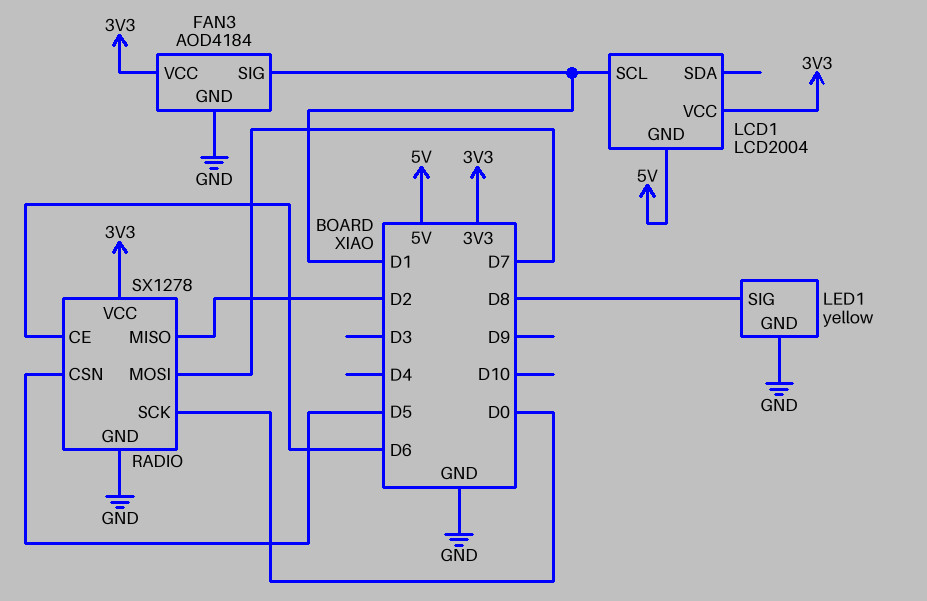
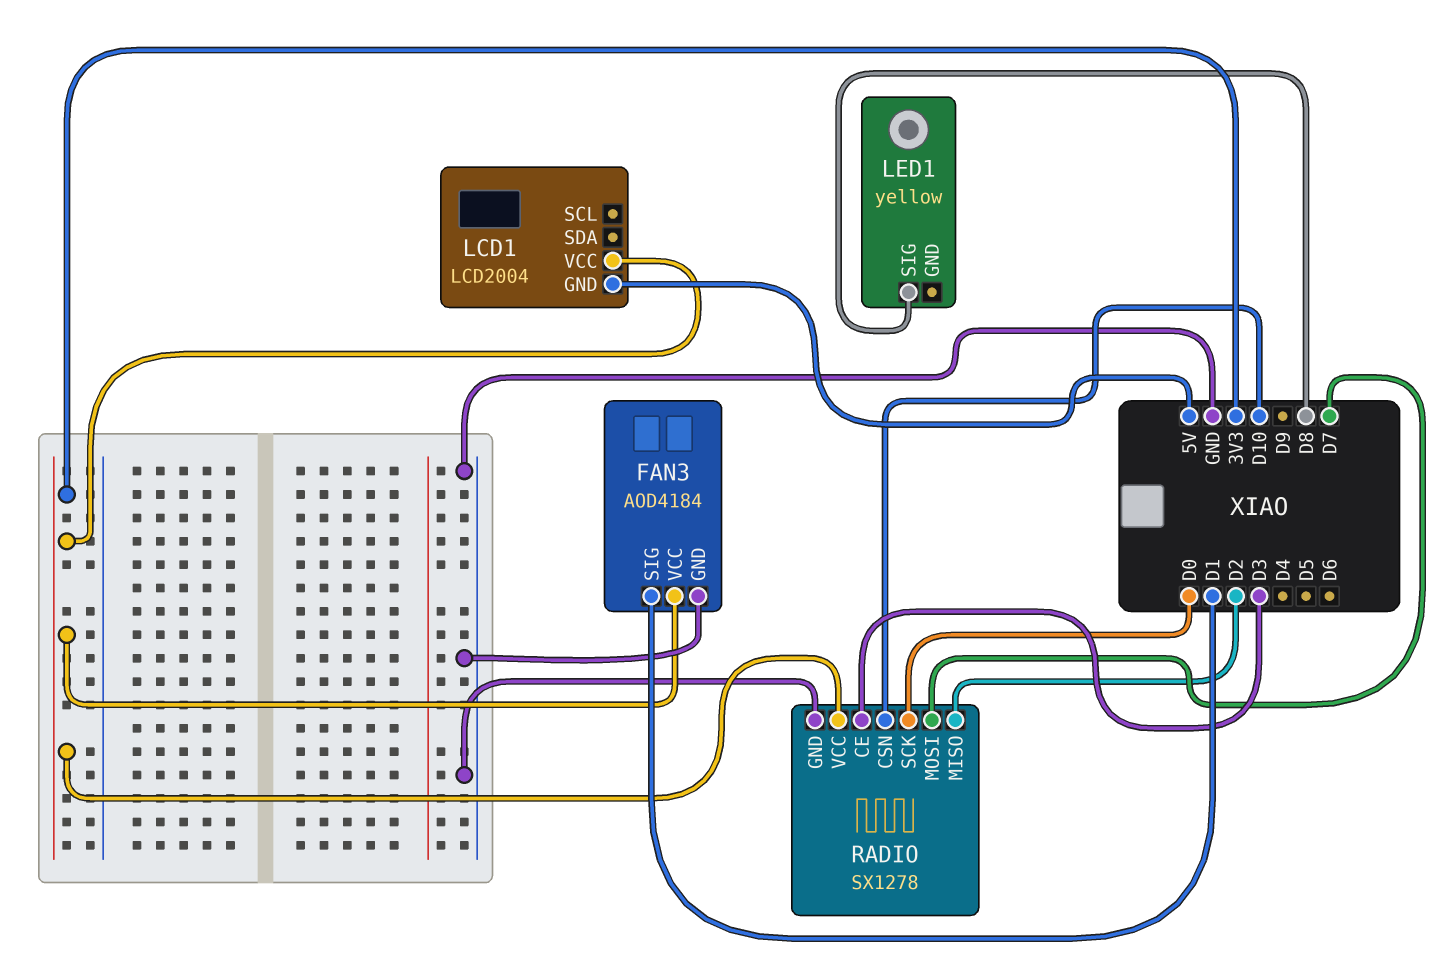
LCD1 pin SCL: D1 -> none
LED1 pin GND: GND -> none
RADIO pin CE: D6 -> D3
RADIO pin CSN: D5 -> D10

